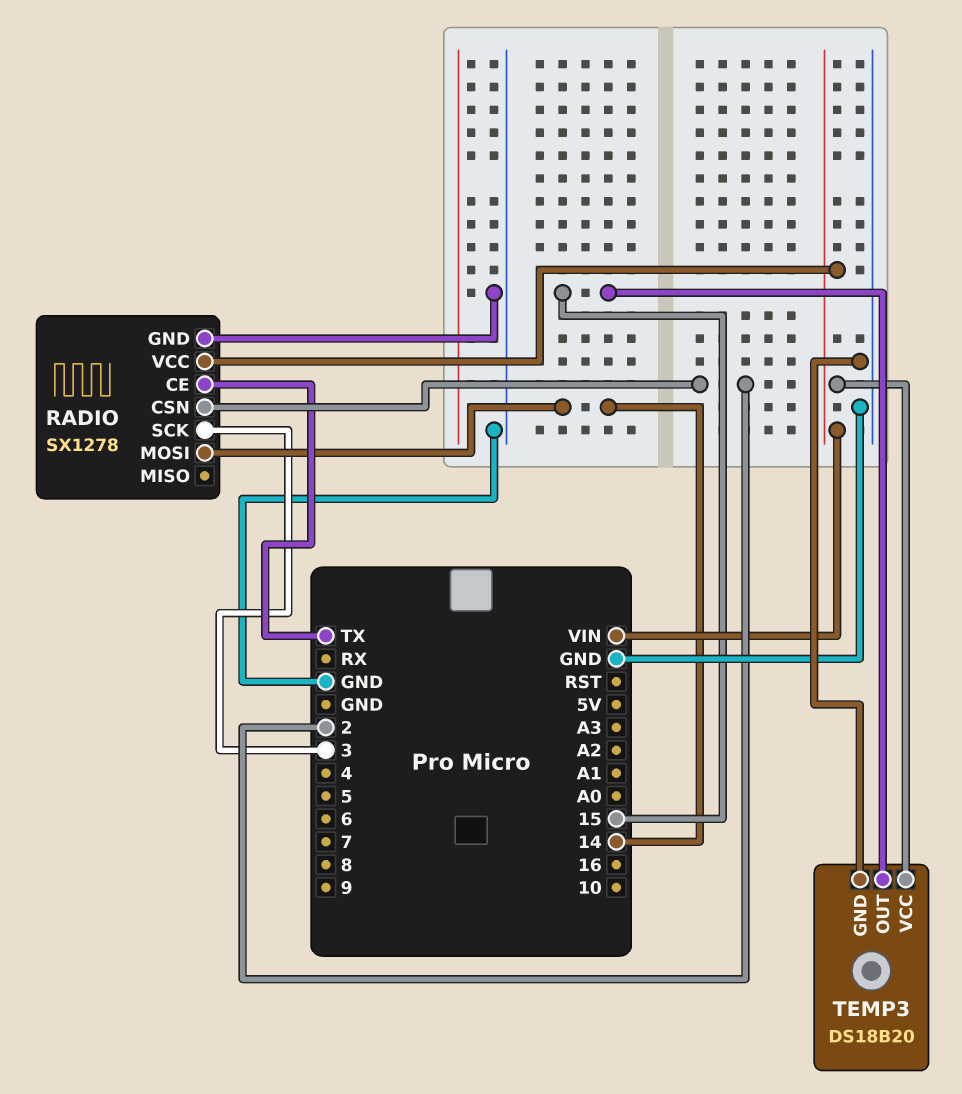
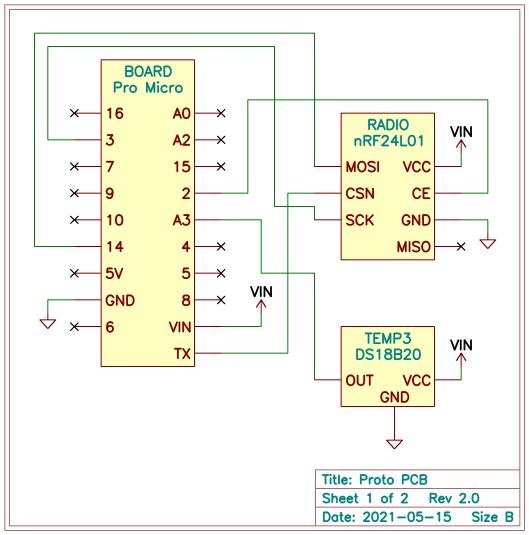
RADIO: SX1278 -> nRF24L01
RADIO pin CE: TX -> 2
RADIO pin CSN: 2 -> TX
TEMP3 pin OUT: 15 -> A3

